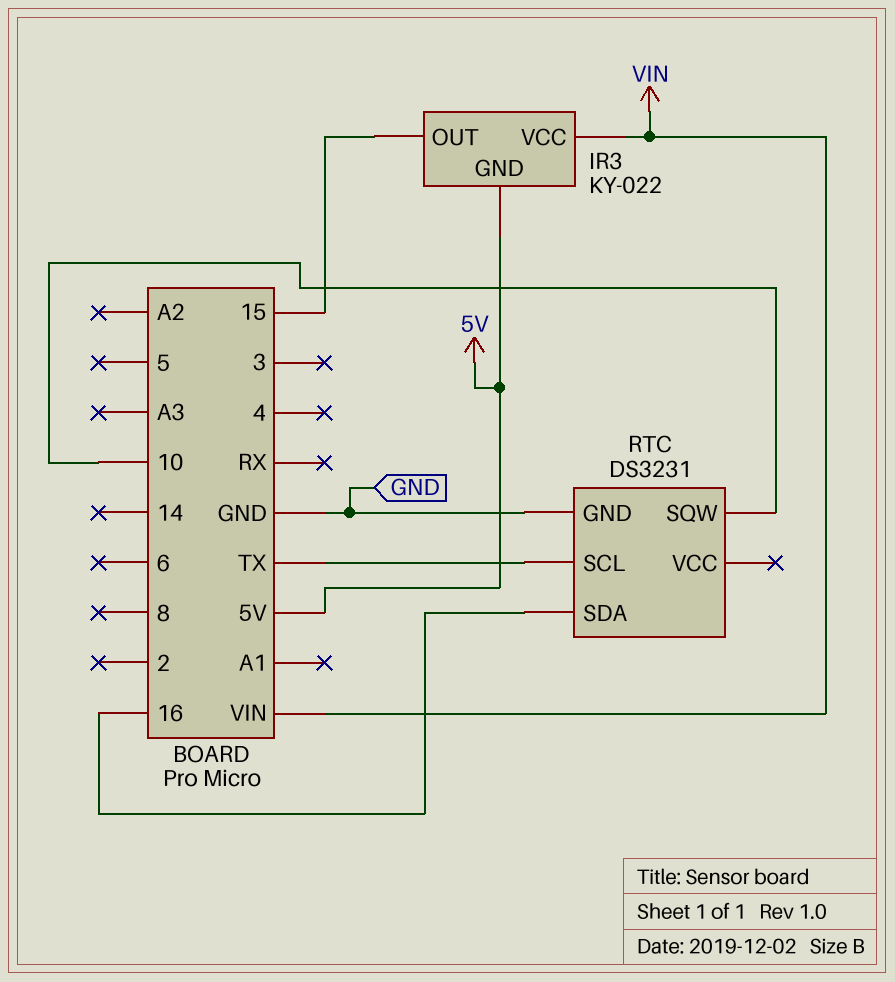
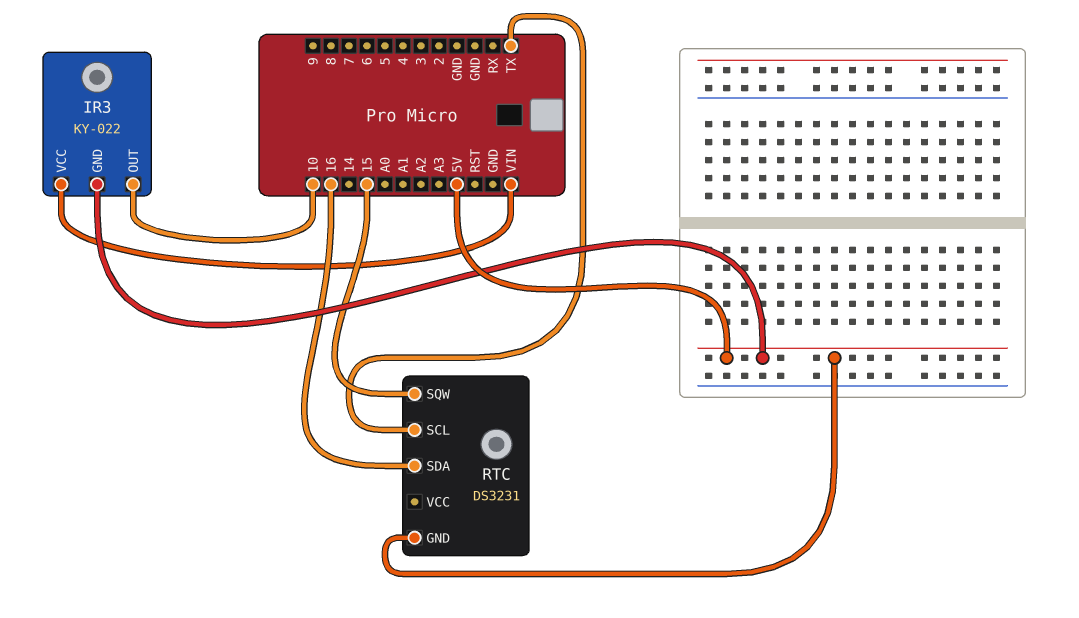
IR3 pin OUT: 15 -> 10
RTC pin GND: GND -> 5V
RTC pin SQW: 10 -> 15

